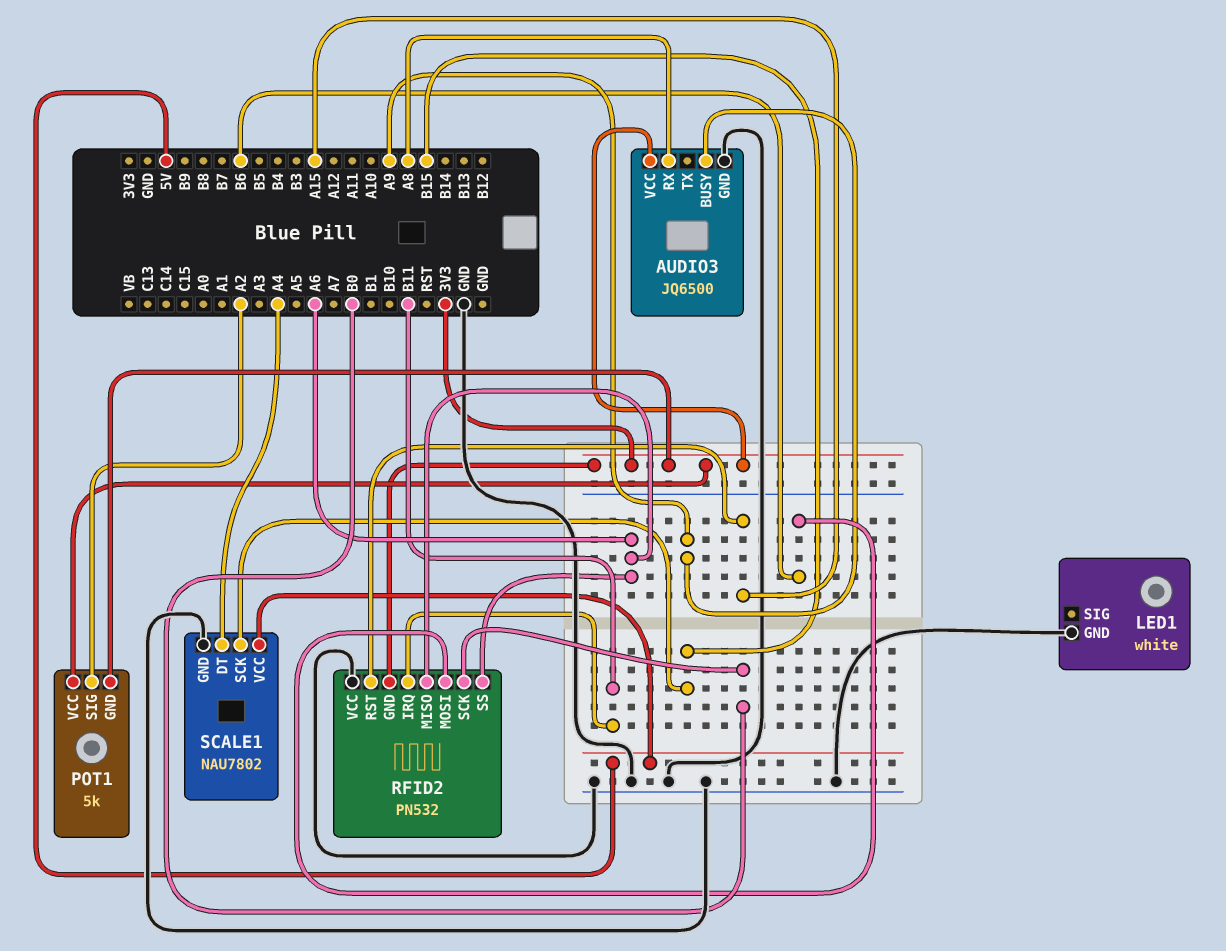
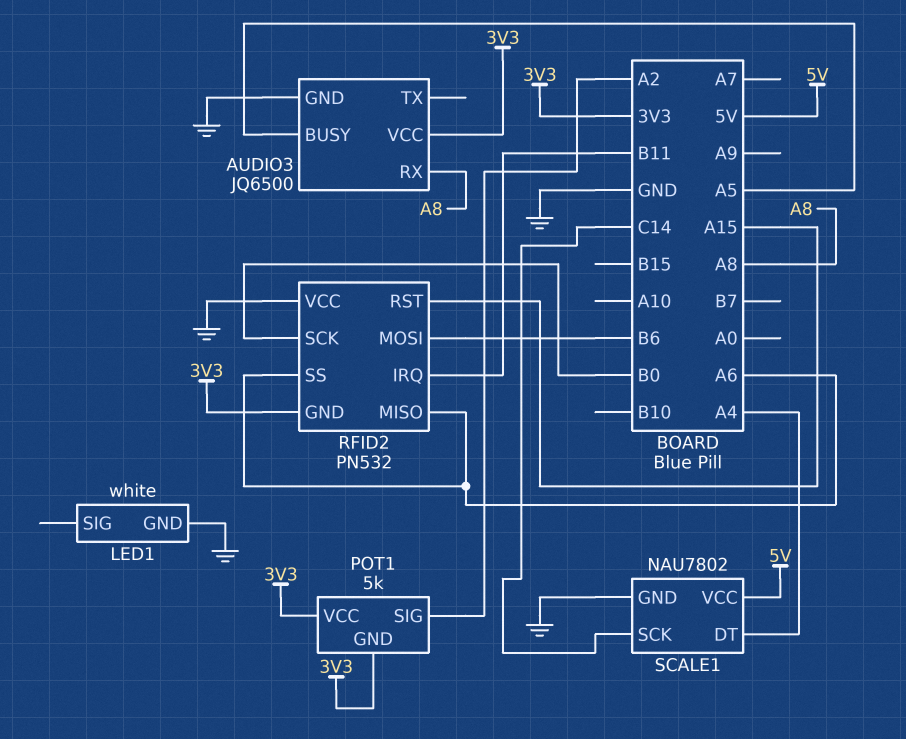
AUDIO3 pin BUSY: A9 -> A5
SCALE1 pin SCK: B15 -> C14

